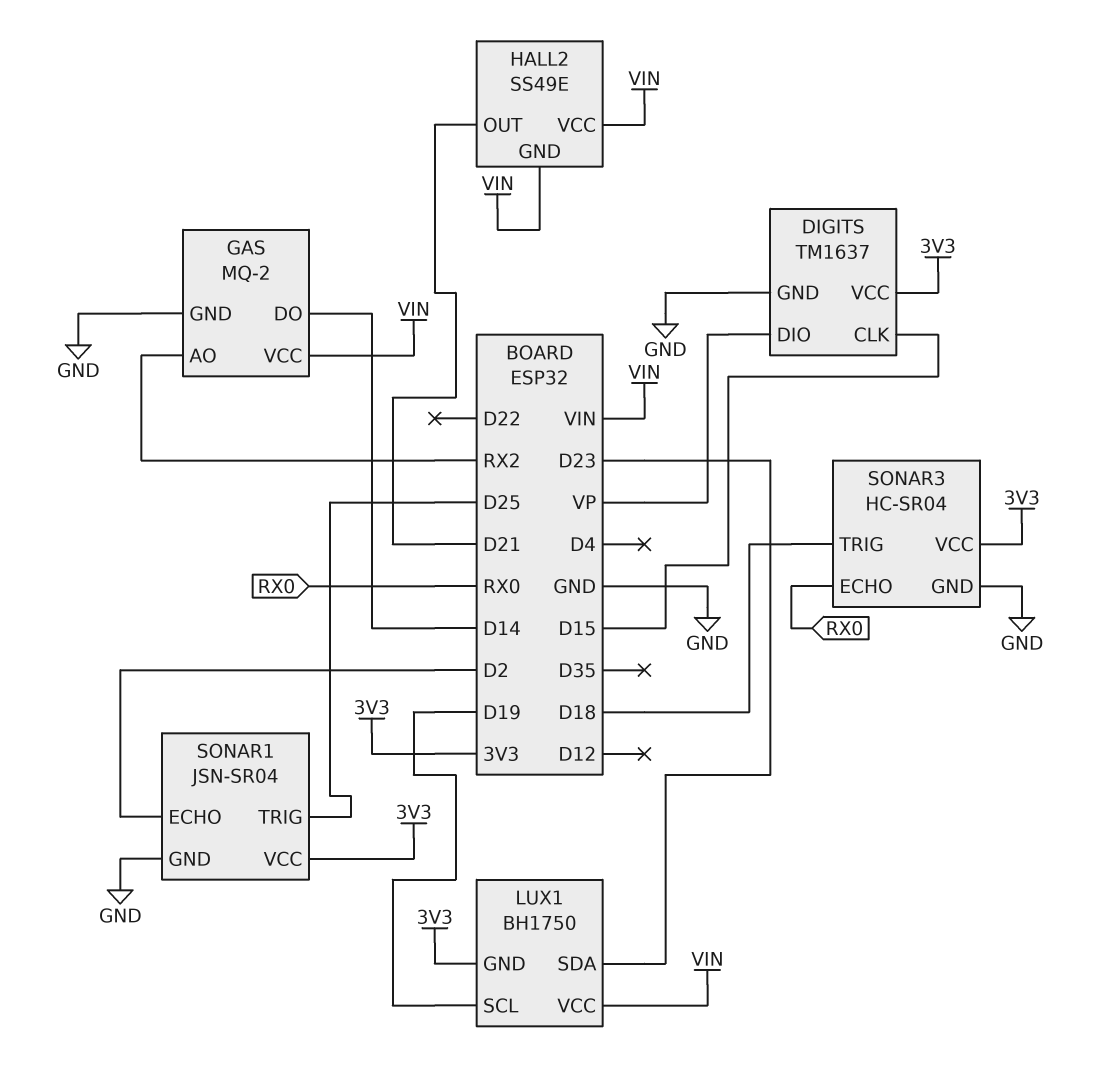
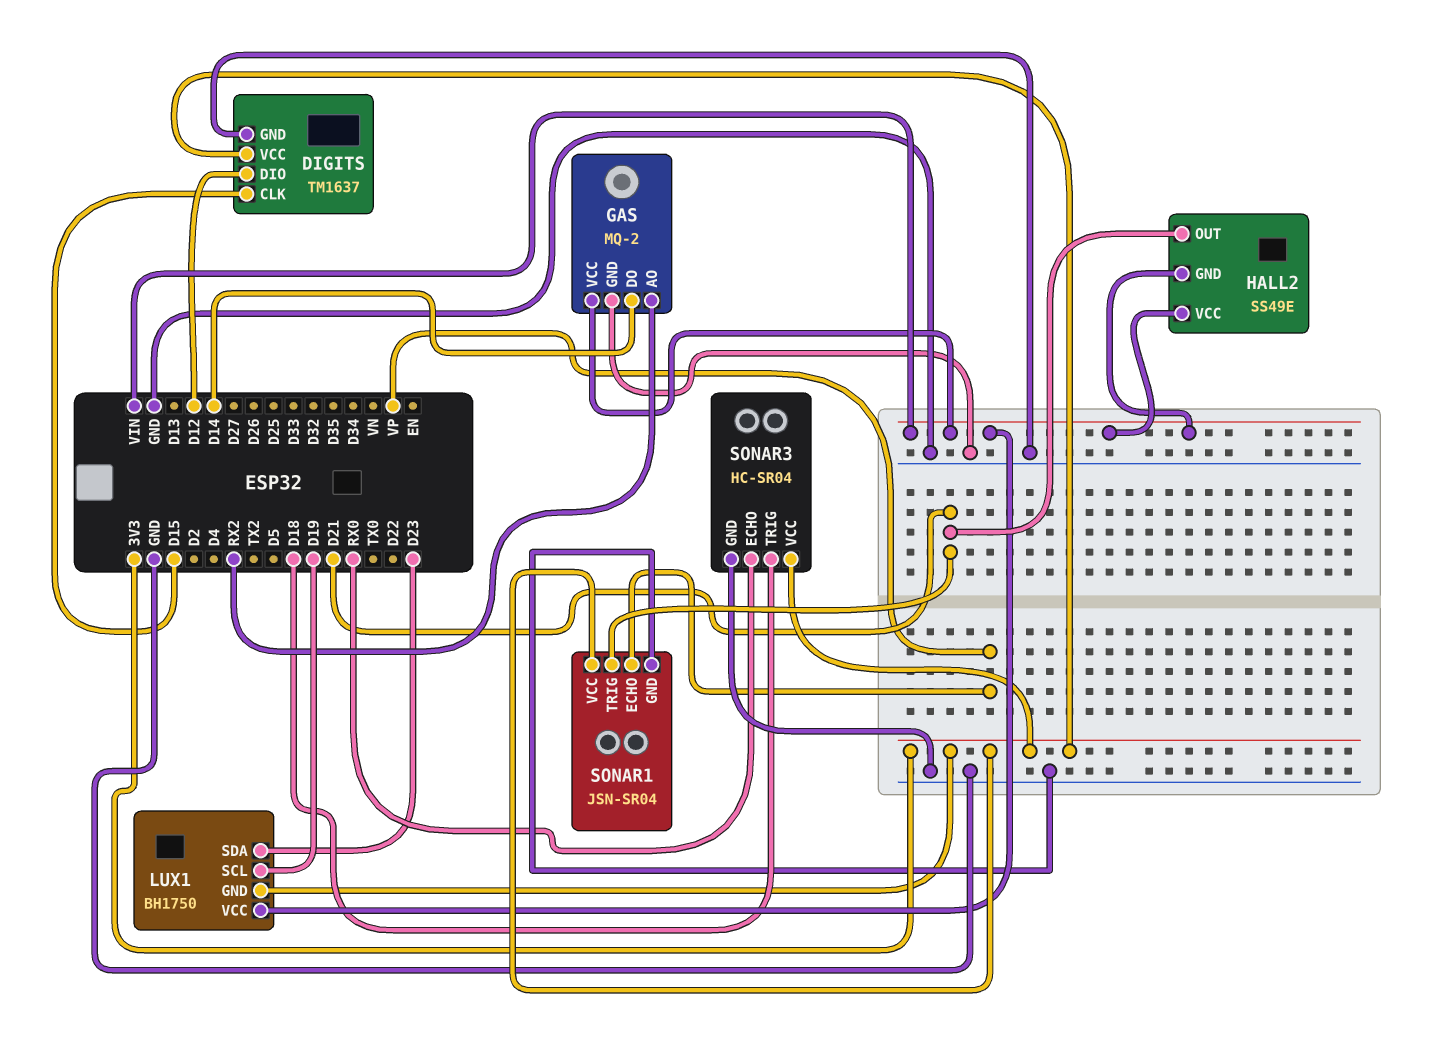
DIGITS pin DIO: VP -> D12
SONAR1 pin ECHO: D2 -> VP
SONAR1 pin TRIG: D25 -> D21

